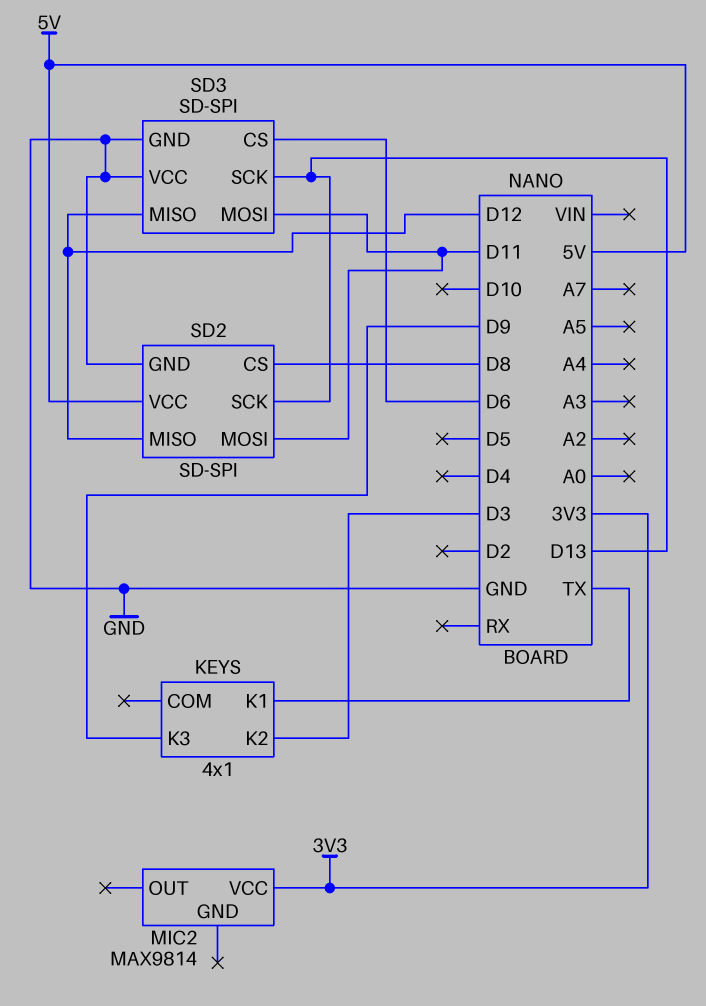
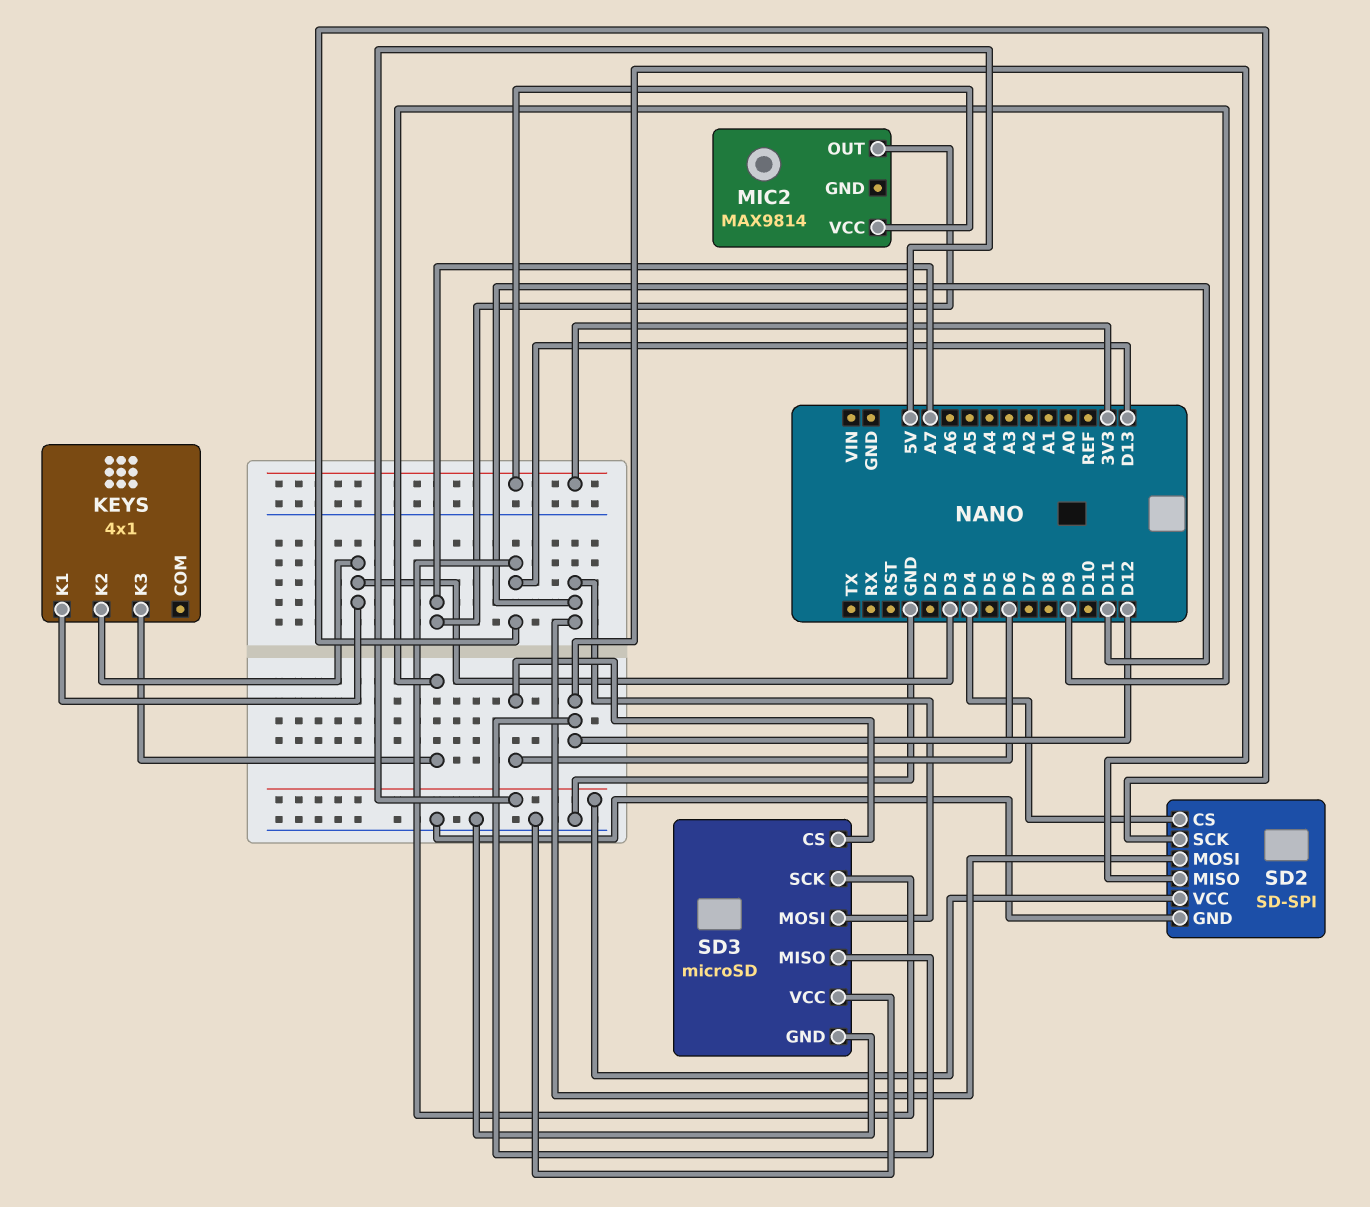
KEYS pin K1: TX -> D3
MIC2 pin OUT: none -> A7
SD2 pin CS: D8 -> D4
SD3: SD-SPI -> microSD

